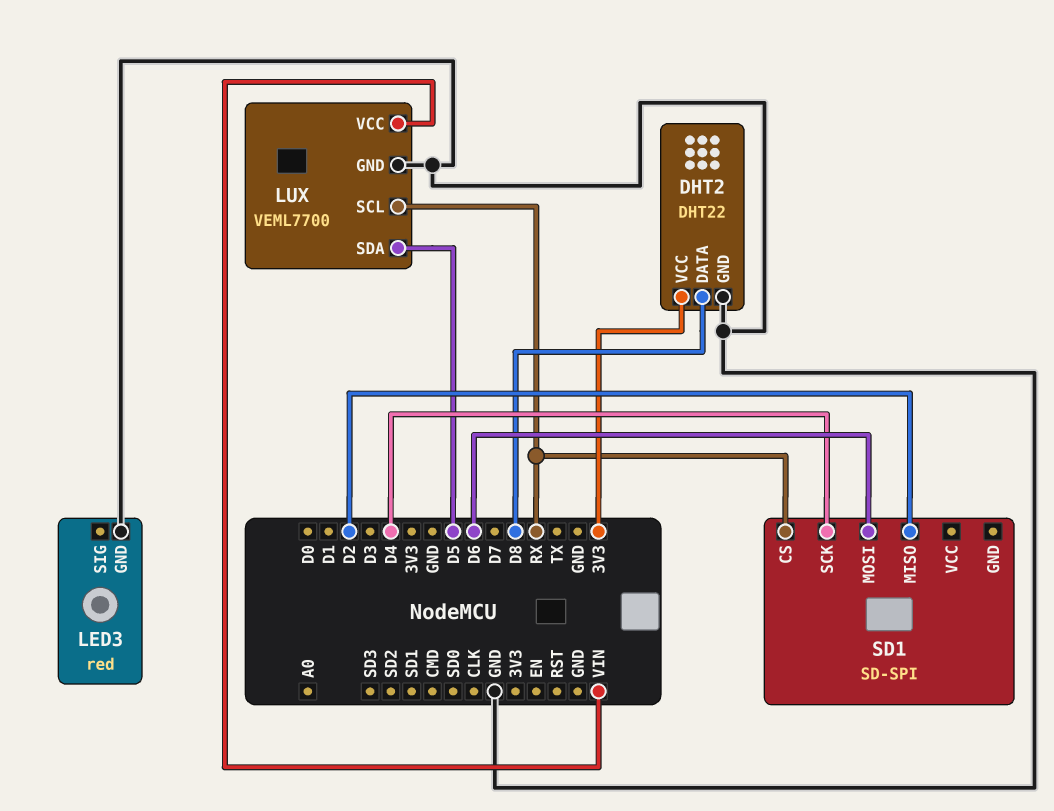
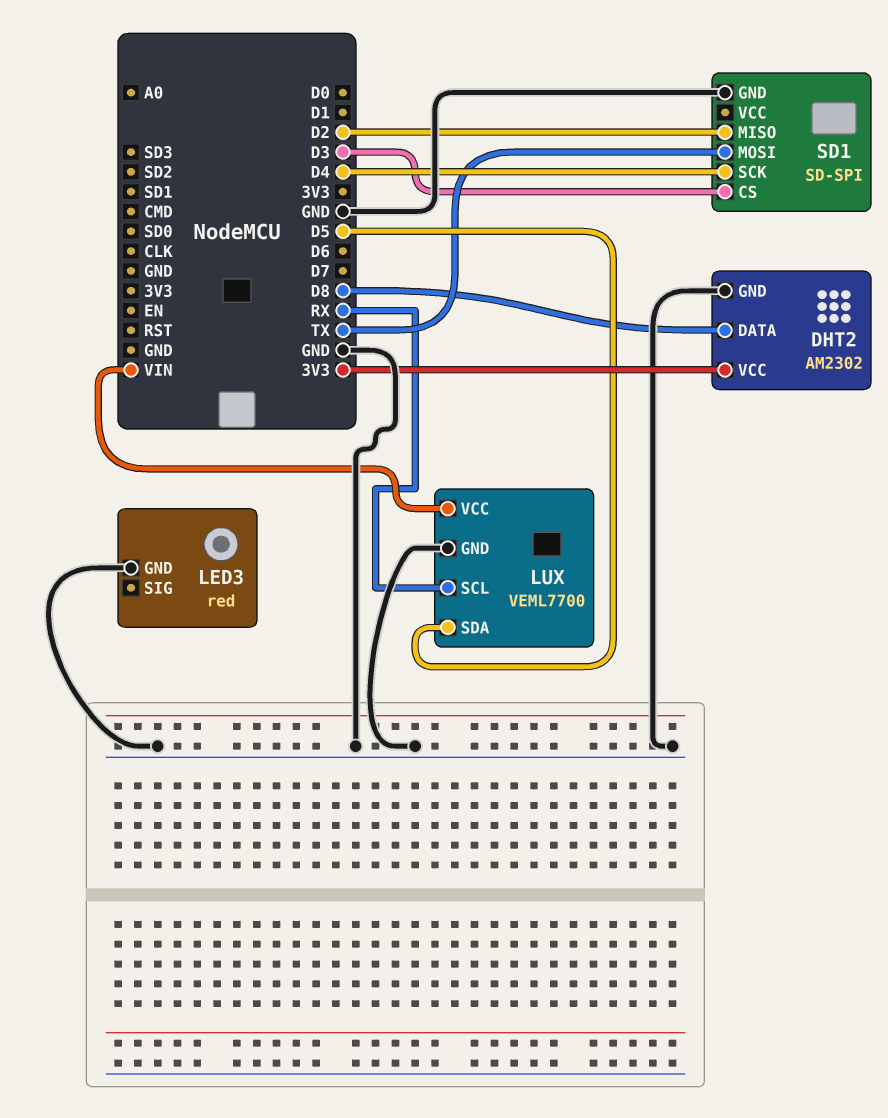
DHT2: DHT22 -> AM2302
SD1 pin CS: RX -> D3
SD1 pin GND: none -> GND
SD1 pin MOSI: D6 -> TX

